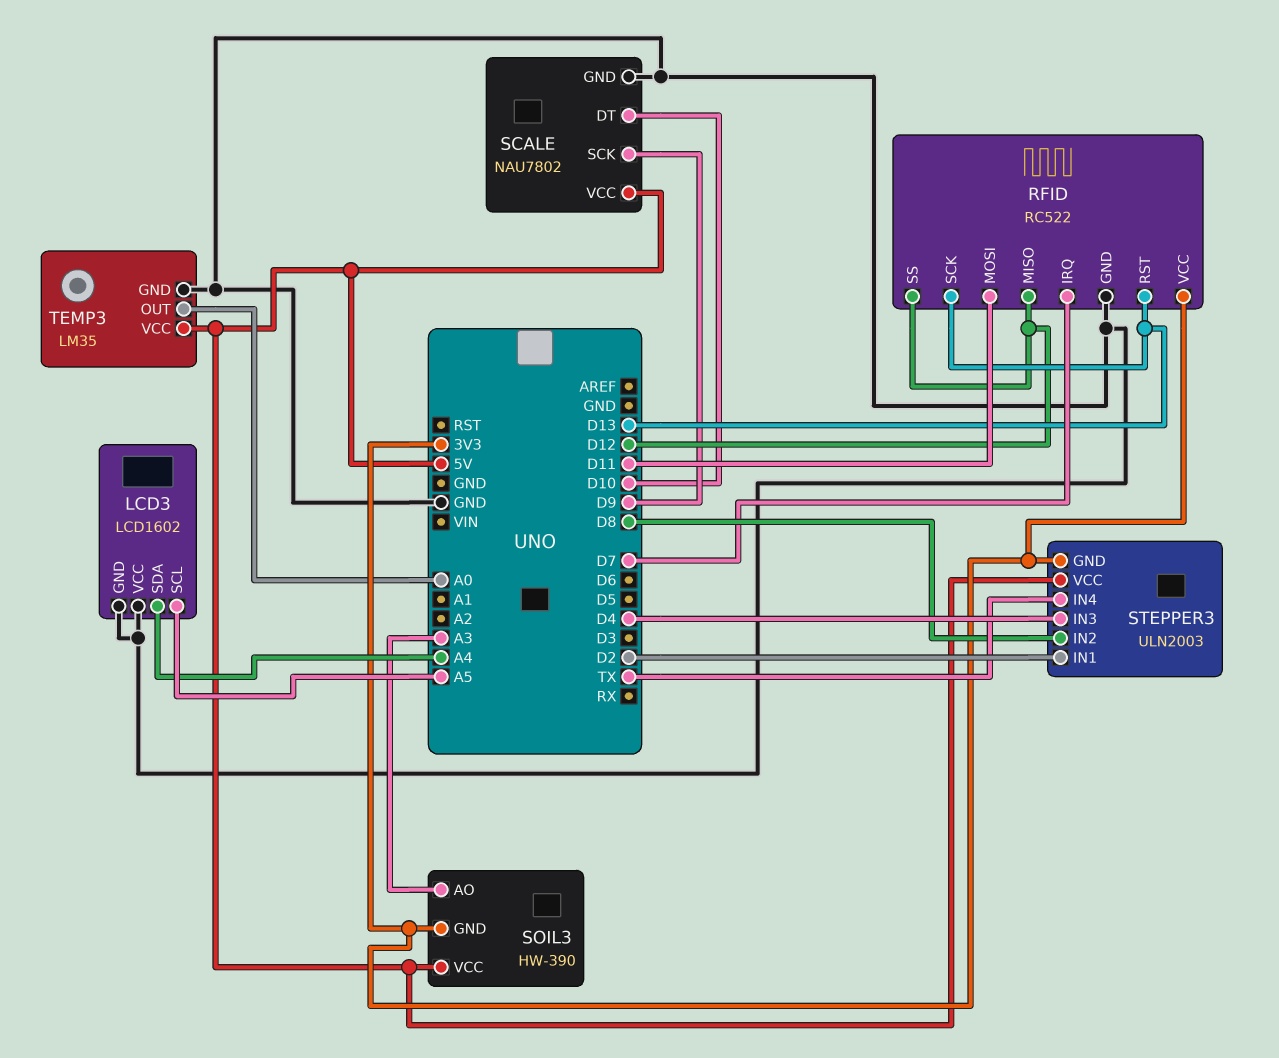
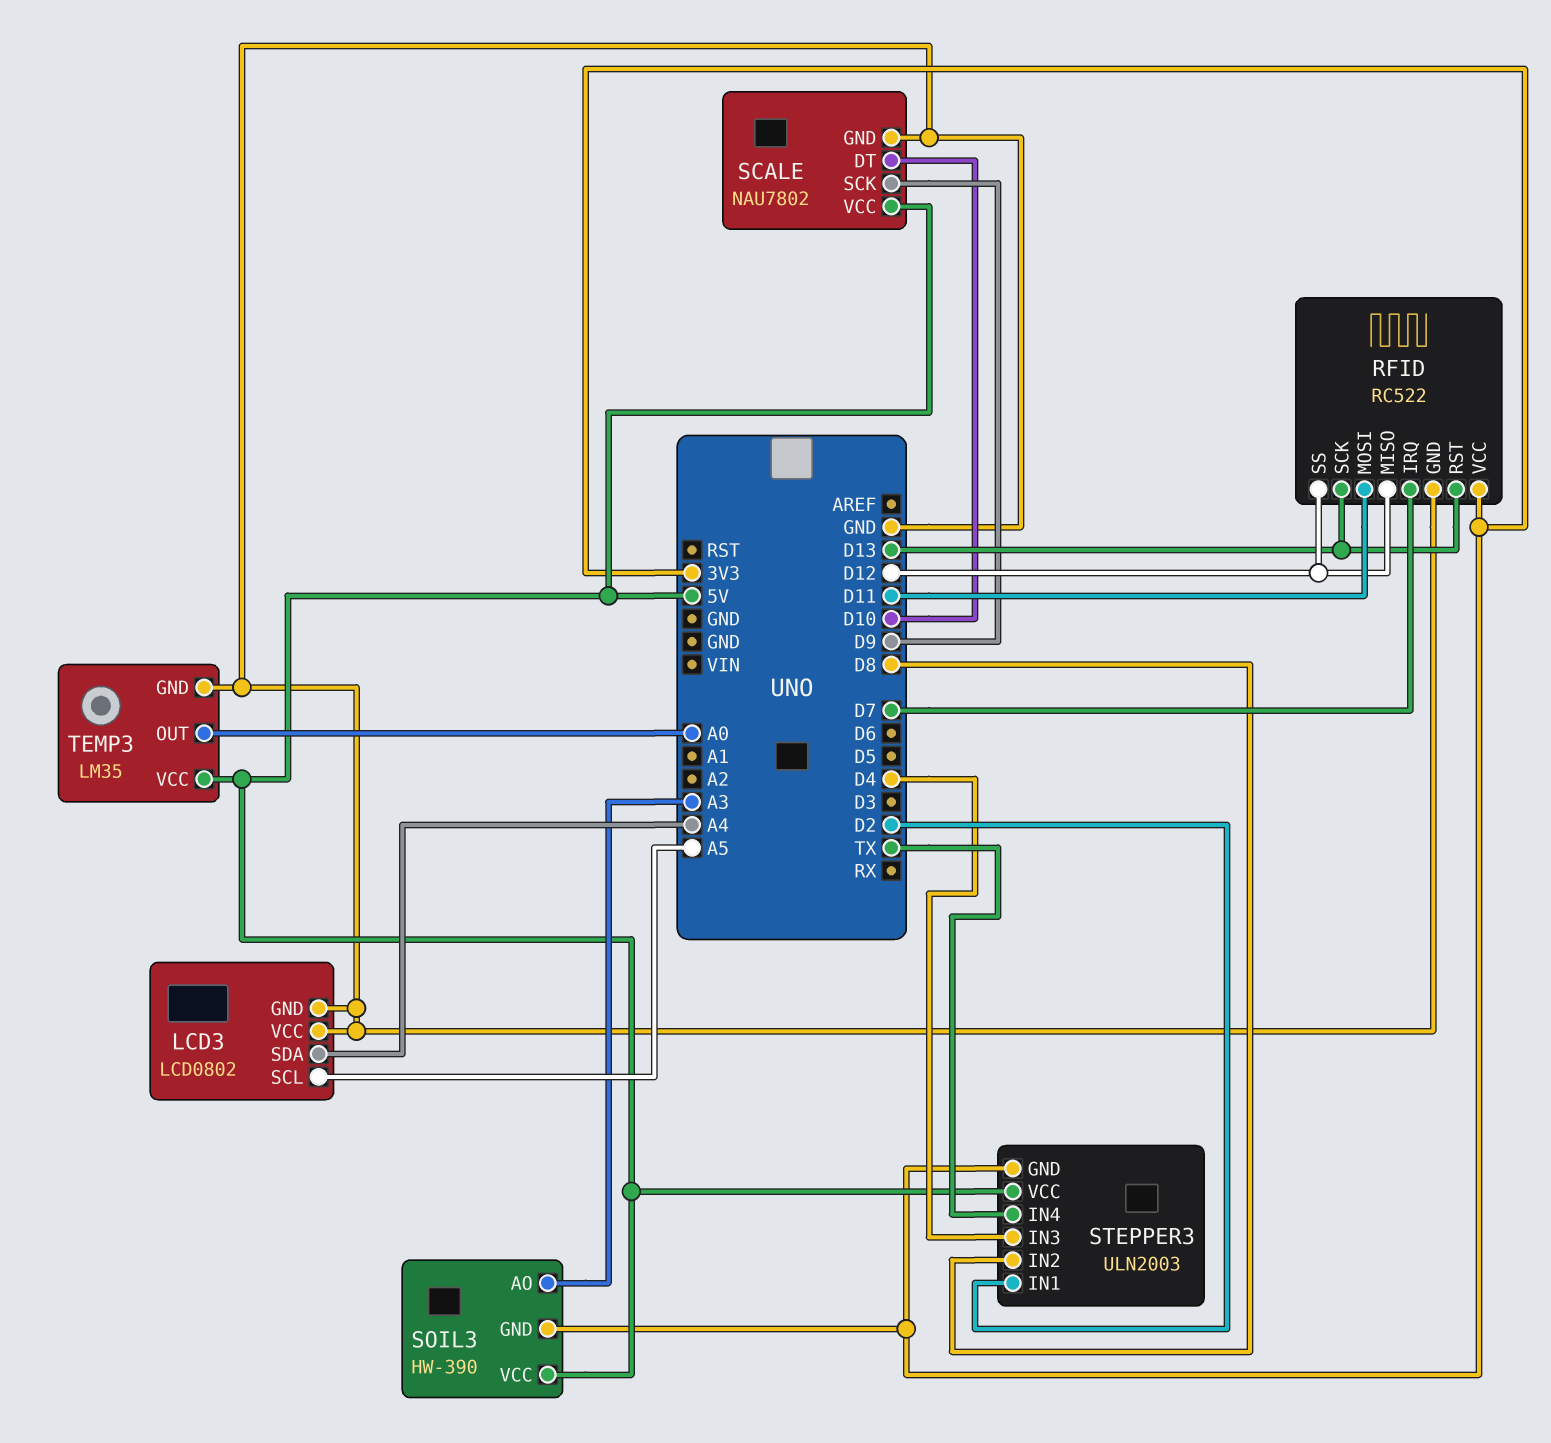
LCD3: LCD1602 -> LCD0802

